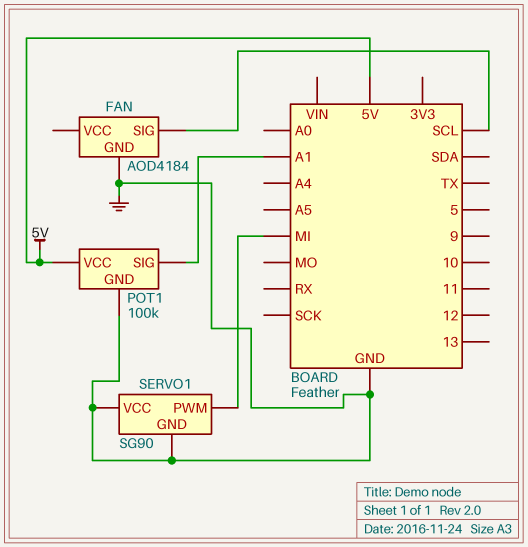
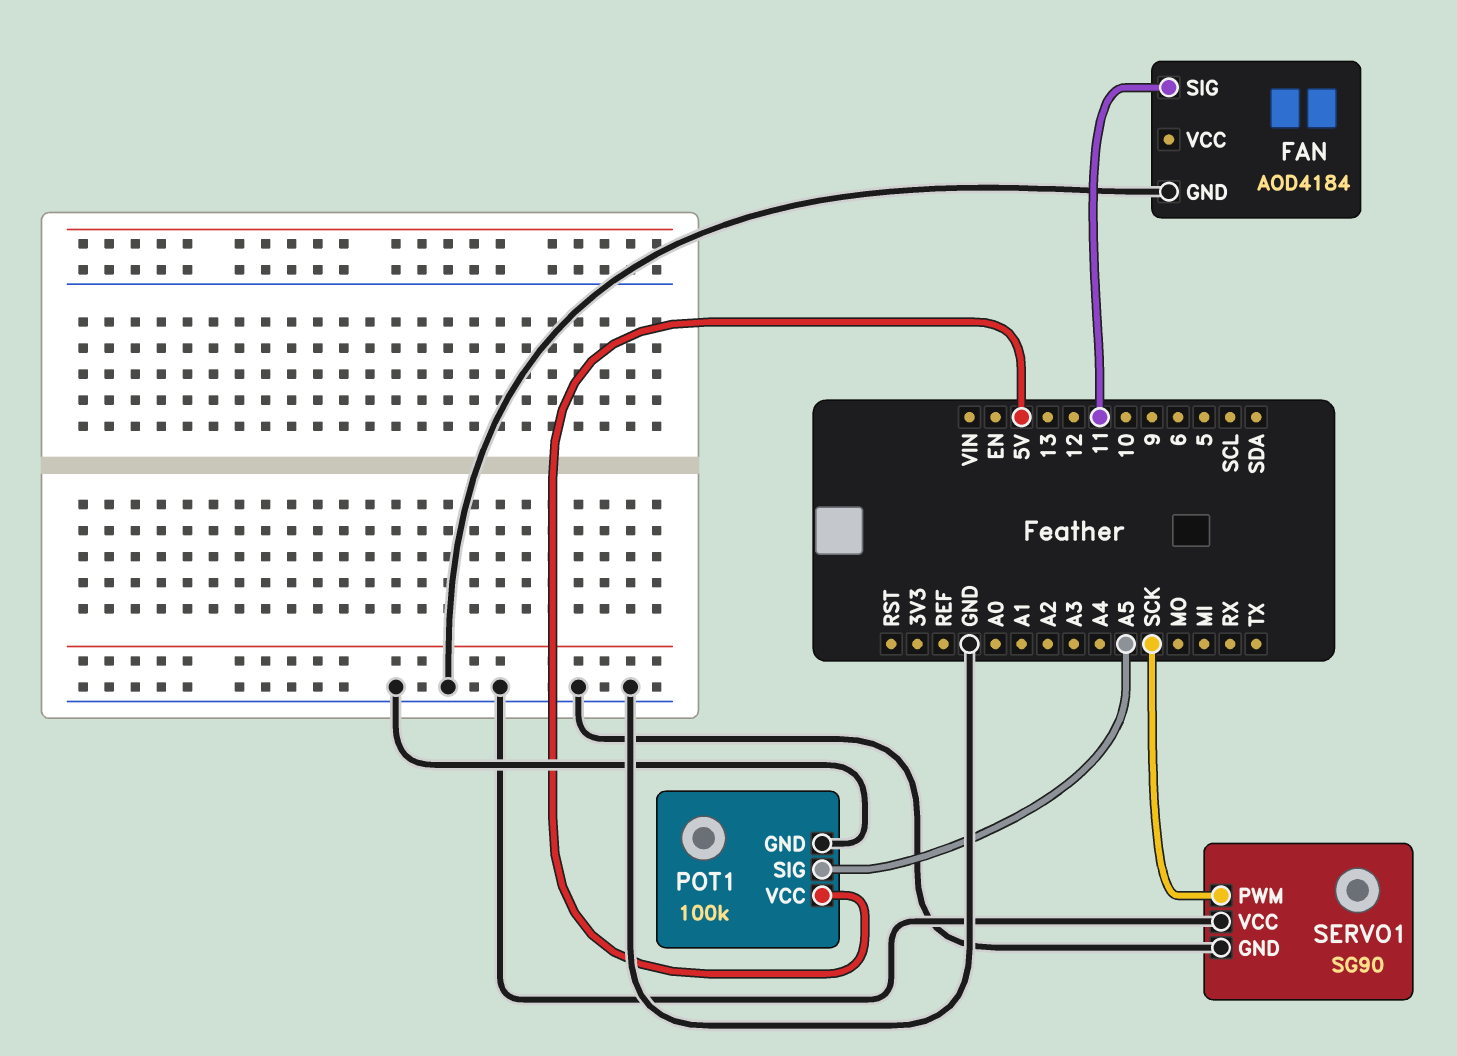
FAN pin SIG: SCL -> 11
POT1 pin SIG: A1 -> A5
SERVO1 pin PWM: MI -> SCK

